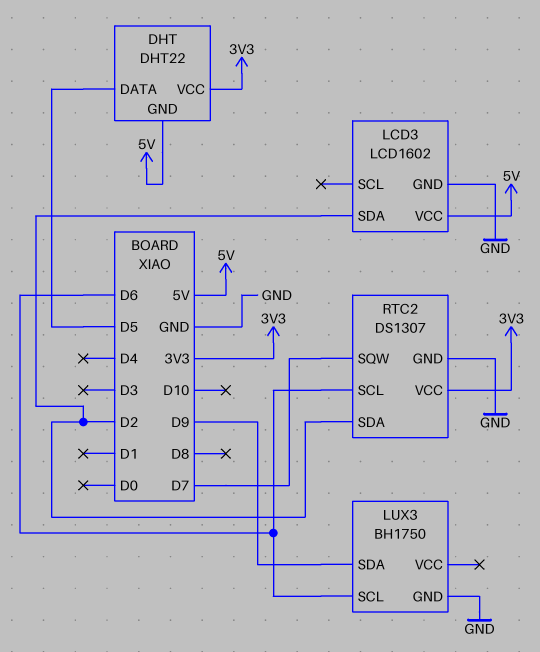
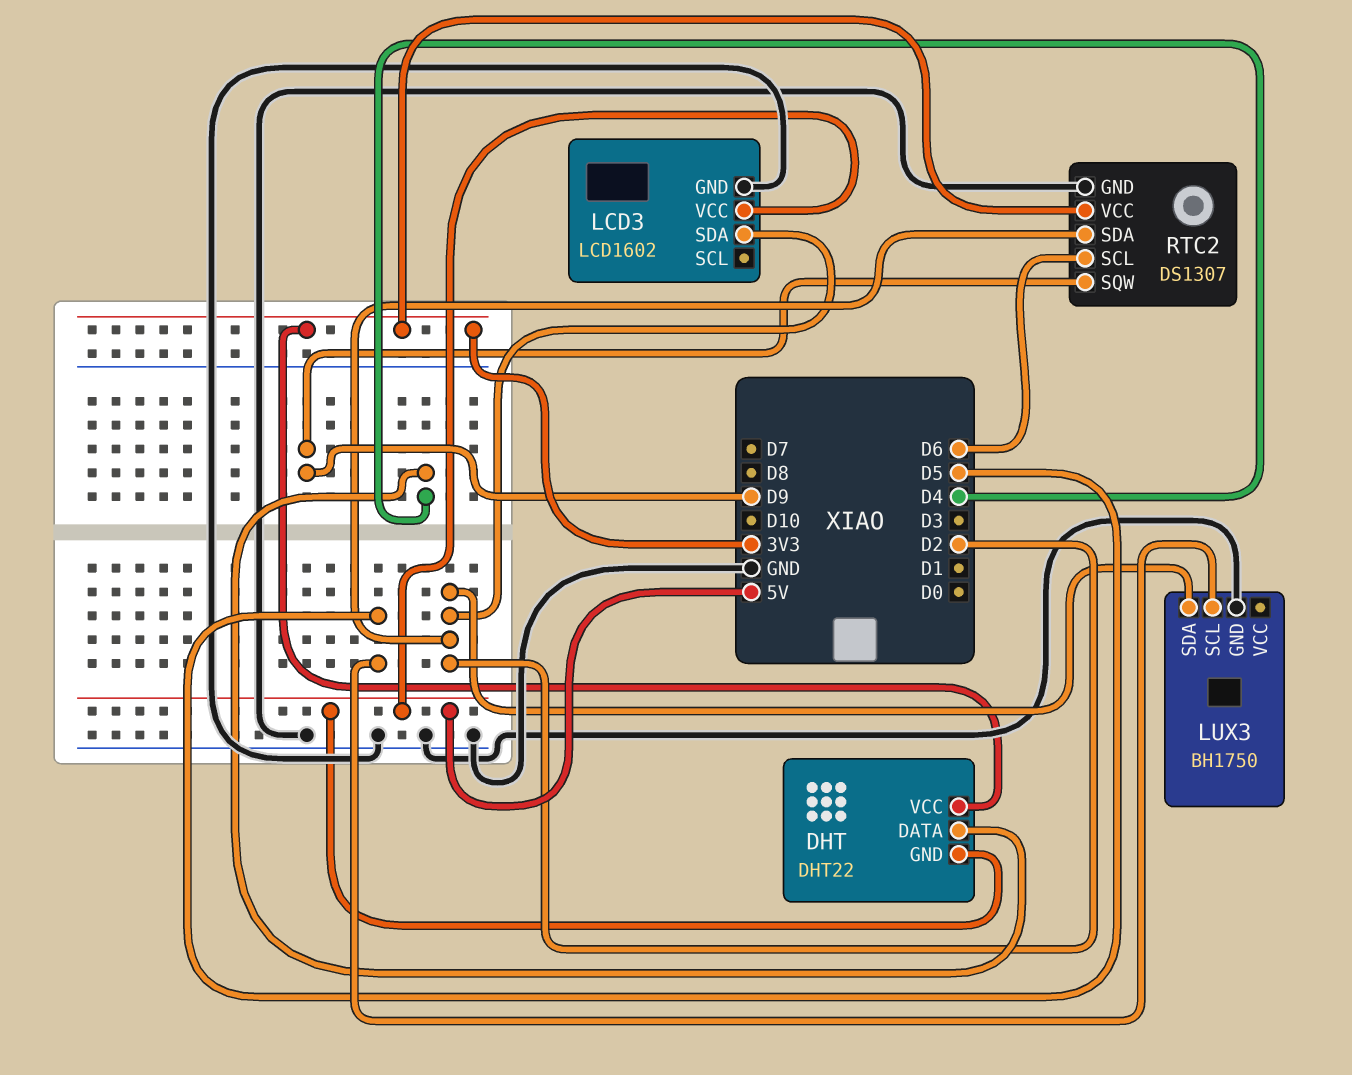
DHT pin DATA: D5 -> D4
LUX3 pin SCL: D6 -> D5
LUX3 pin SDA: D9 -> D2
RTC2 pin SQW: D7 -> D9

